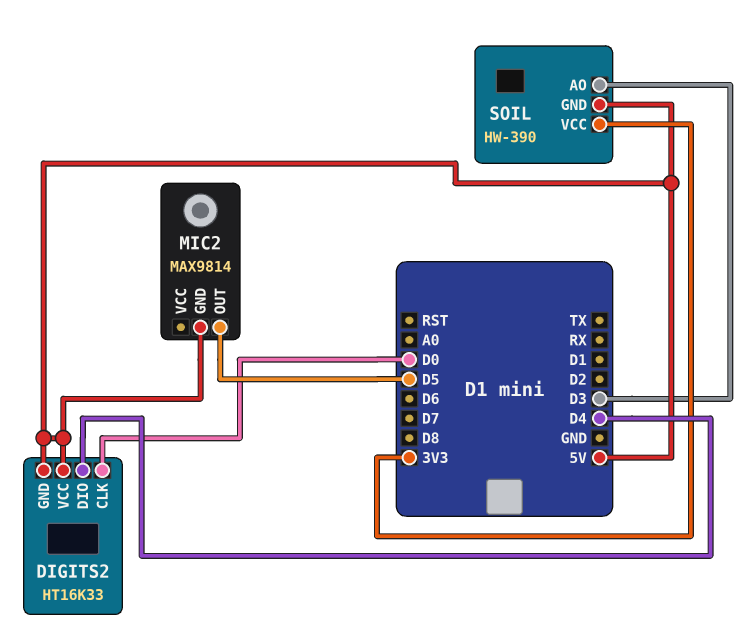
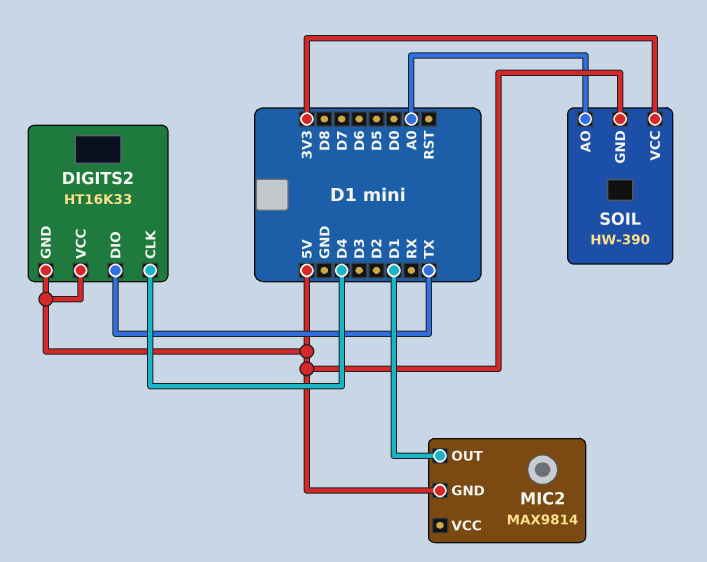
DIGITS2 pin CLK: D0 -> D4
DIGITS2 pin DIO: D4 -> TX
MIC2 pin OUT: D5 -> D1
SOIL pin AO: D3 -> A0

